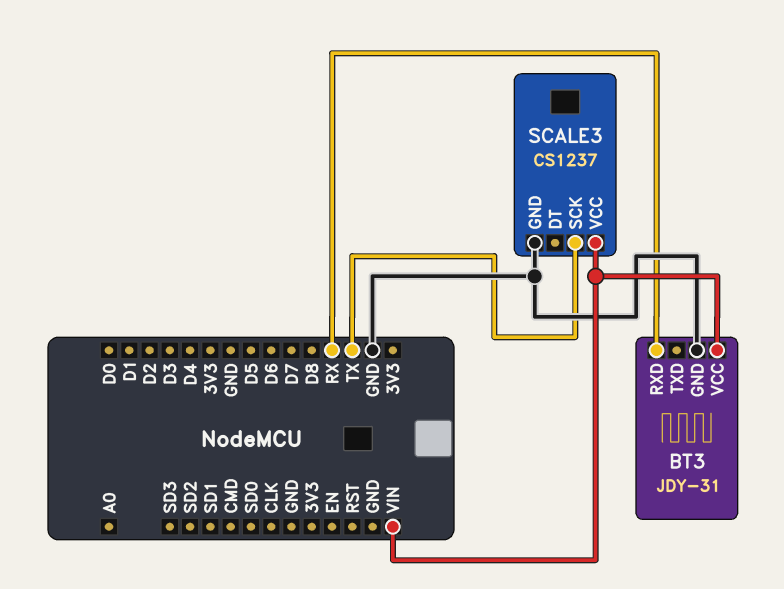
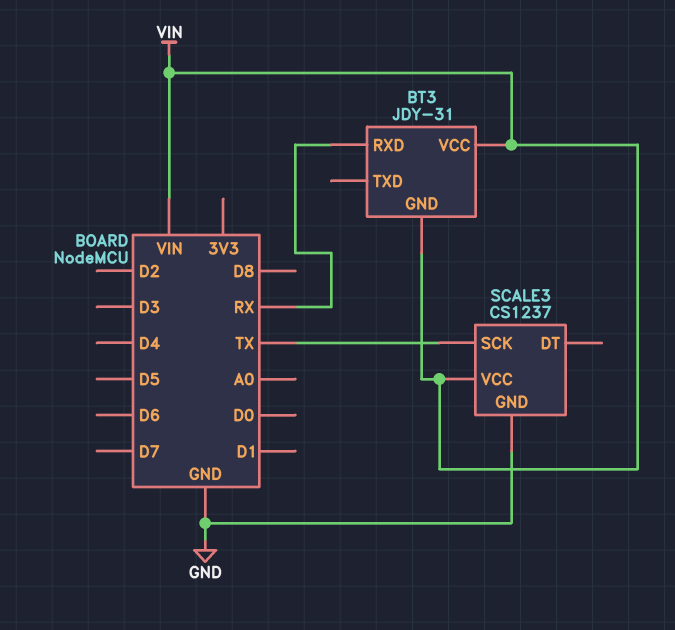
BT3 pin GND: GND -> VIN

